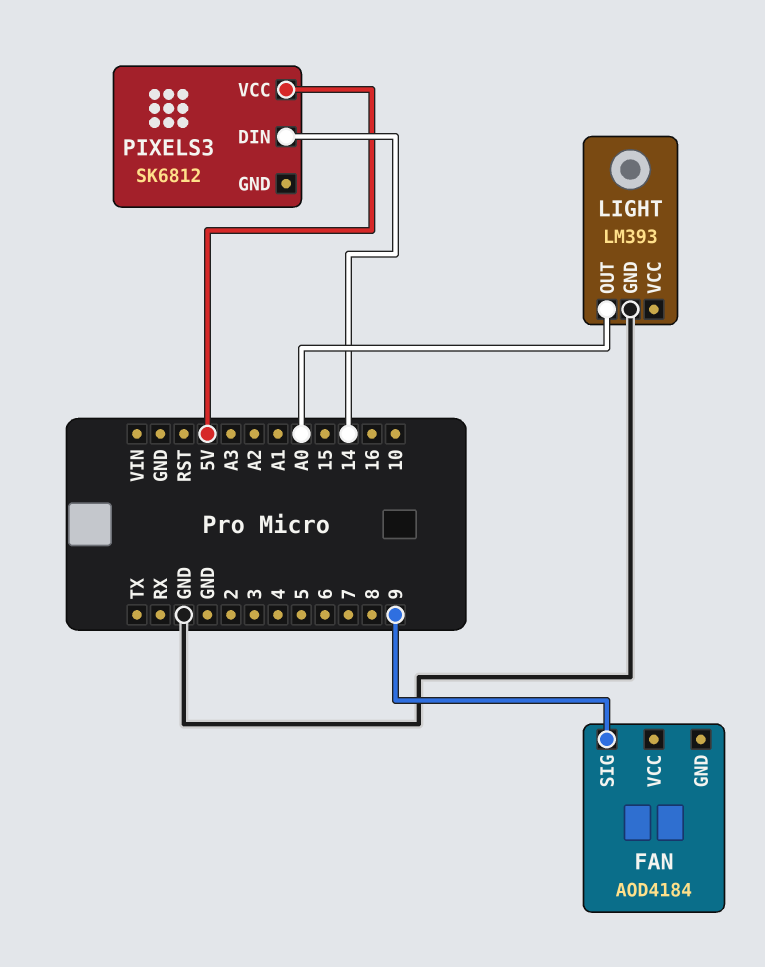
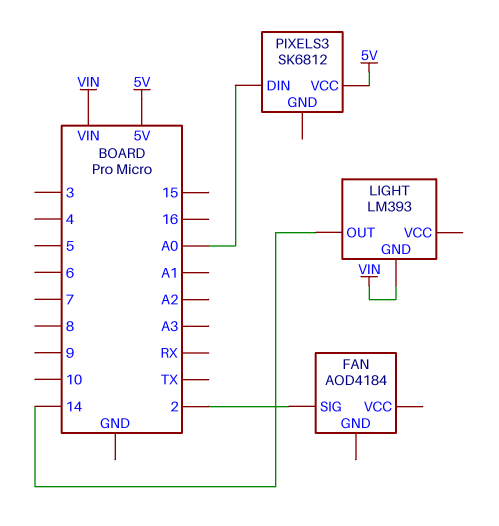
FAN pin SIG: 9 -> 2
LIGHT pin GND: GND -> VIN
LIGHT pin OUT: A0 -> 14
PIXELS3 pin DIN: 14 -> A0

